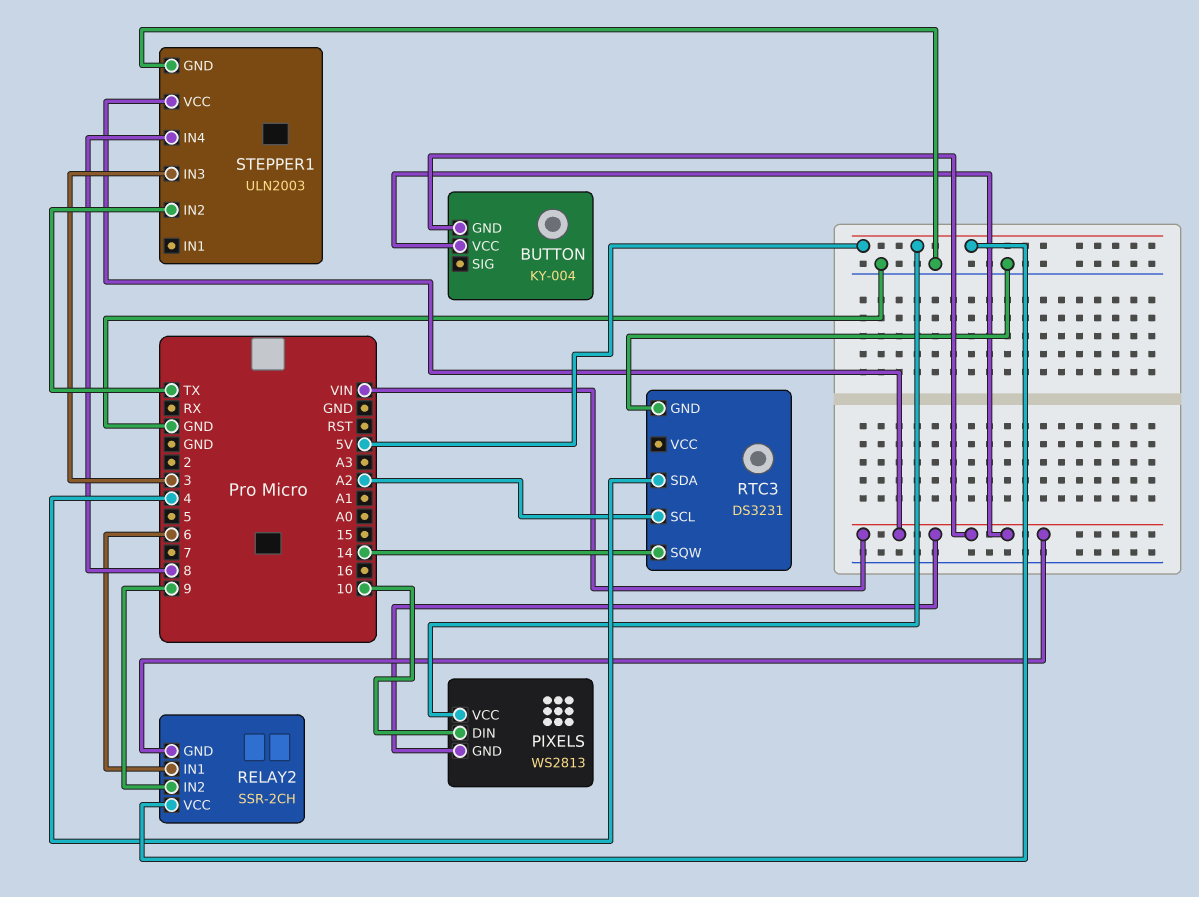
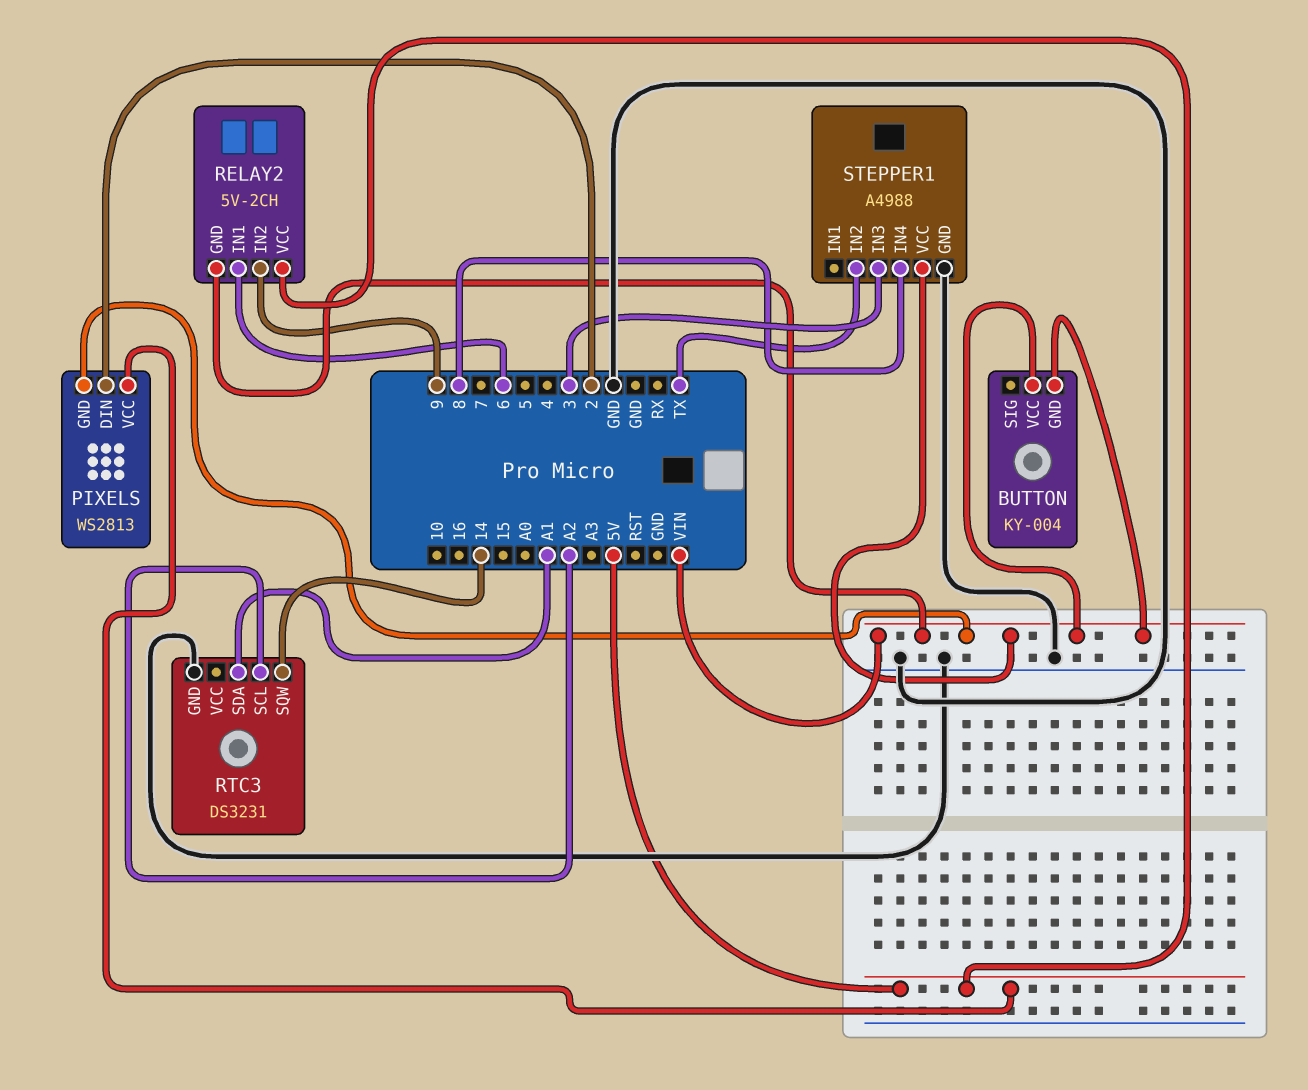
PIXELS pin DIN: 10 -> 2
RELAY2: SSR-2CH -> 5V-2CH
RTC3 pin SDA: 4 -> A1
STEPPER1: ULN2003 -> A4988

